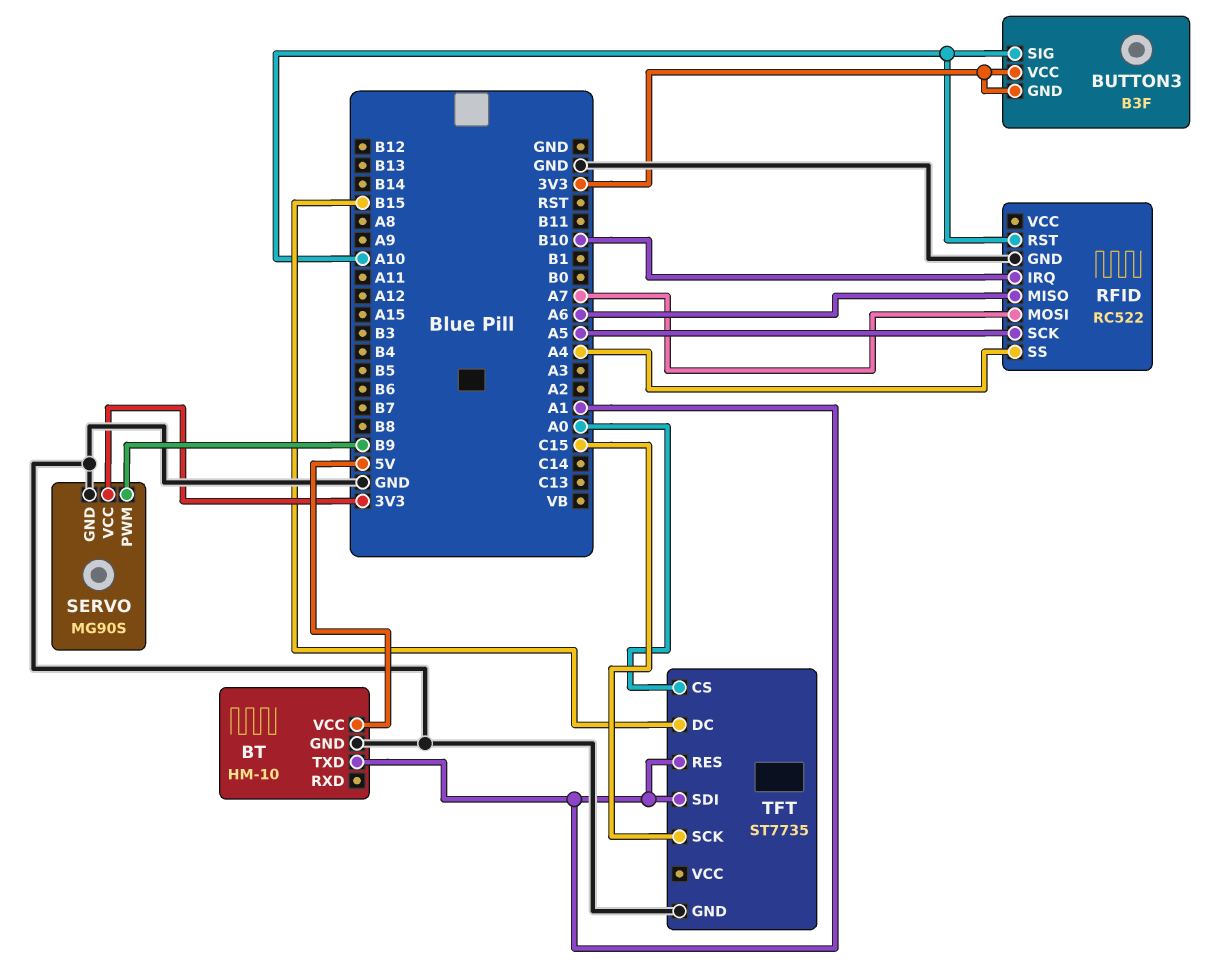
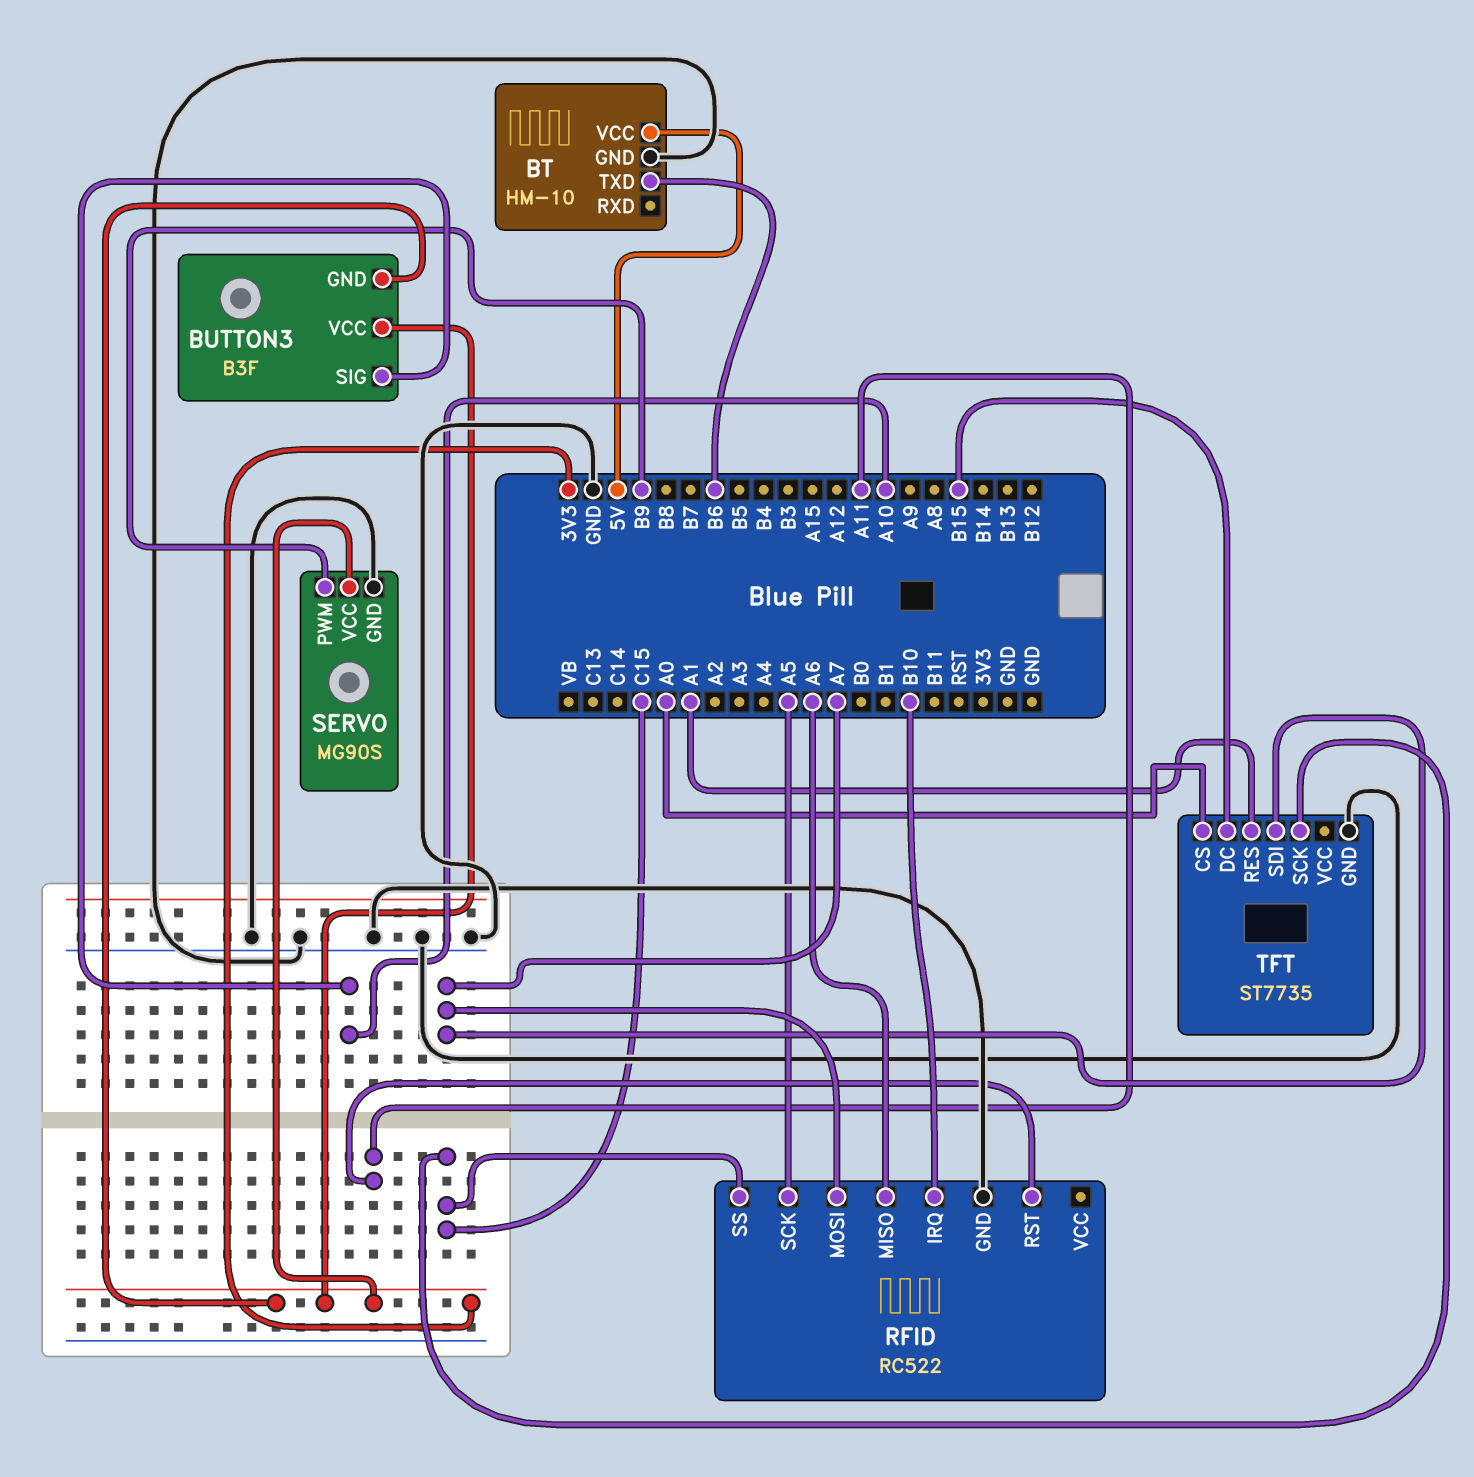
BT pin TXD: A1 -> B6
RFID pin RST: A10 -> A11
RFID pin SS: A4 -> C15
TFT pin SDI: A1 -> A7

